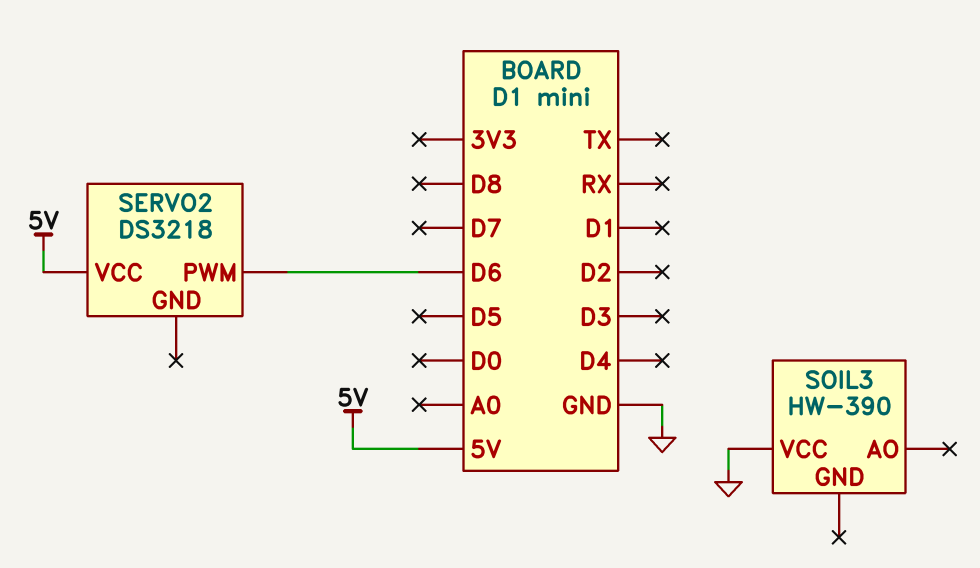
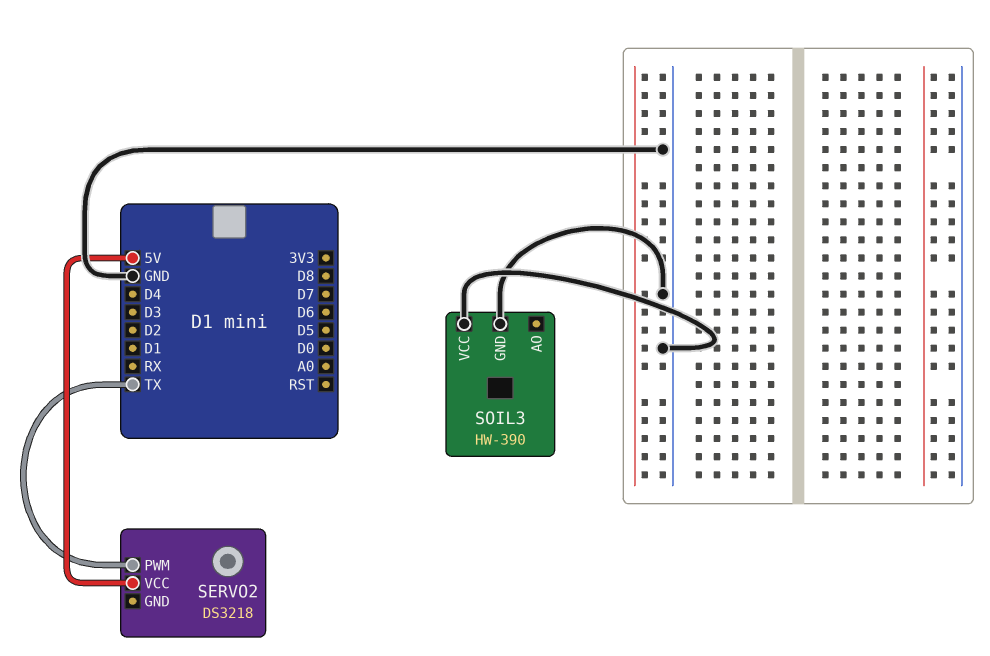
SERVO2 pin PWM: D6 -> TX
SOIL3 pin GND: none -> GND

